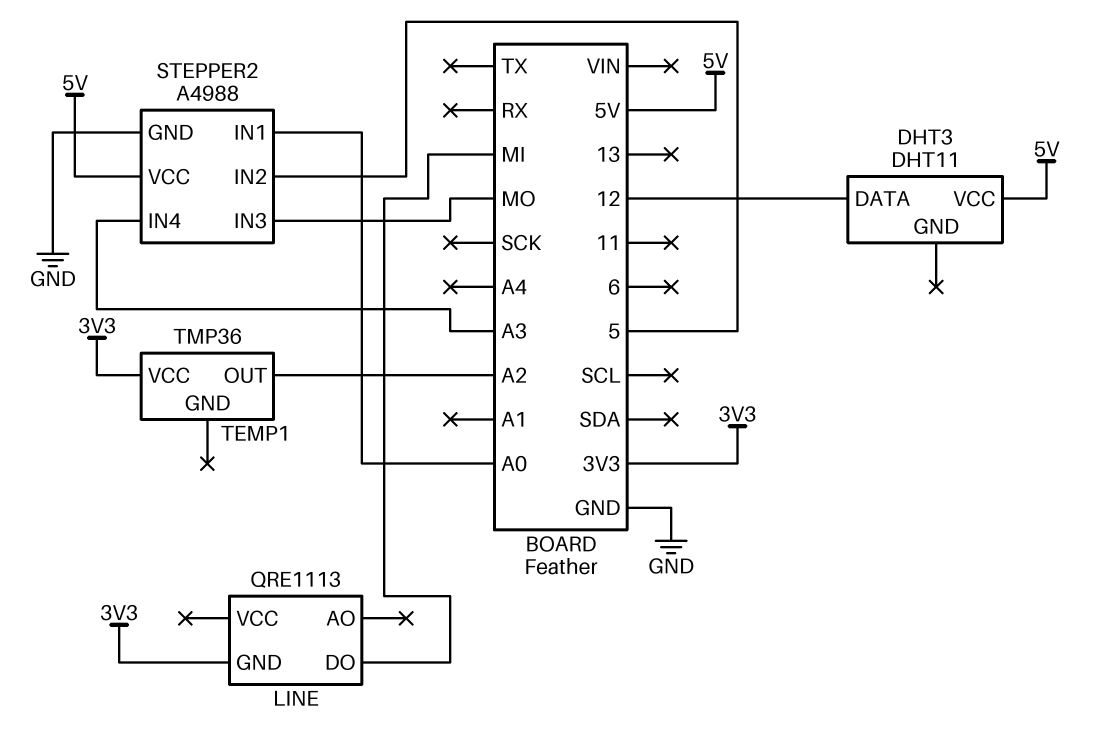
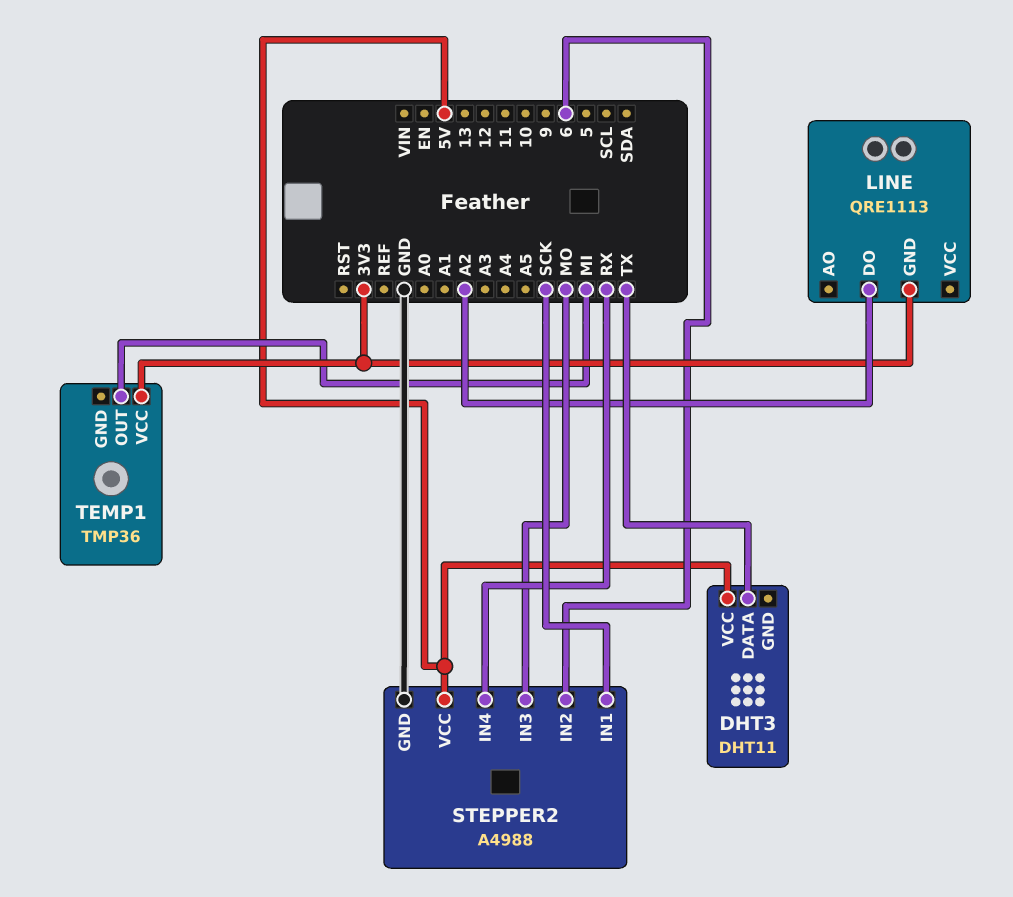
DHT3 pin DATA: 12 -> TX
LINE pin DO: MI -> A2
STEPPER2 pin IN1: A0 -> SCK
STEPPER2 pin IN2: 5 -> 6
STEPPER2 pin IN4: A3 -> RX
TEMP1 pin OUT: A2 -> MI

